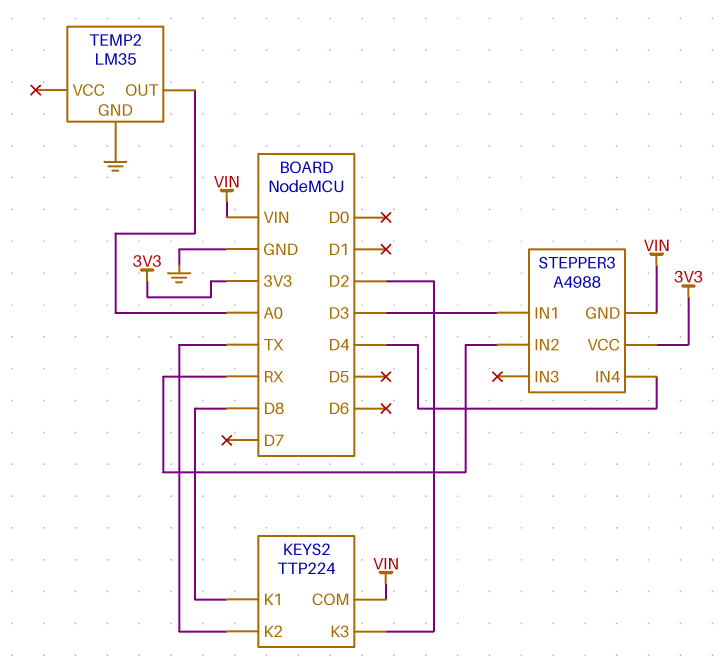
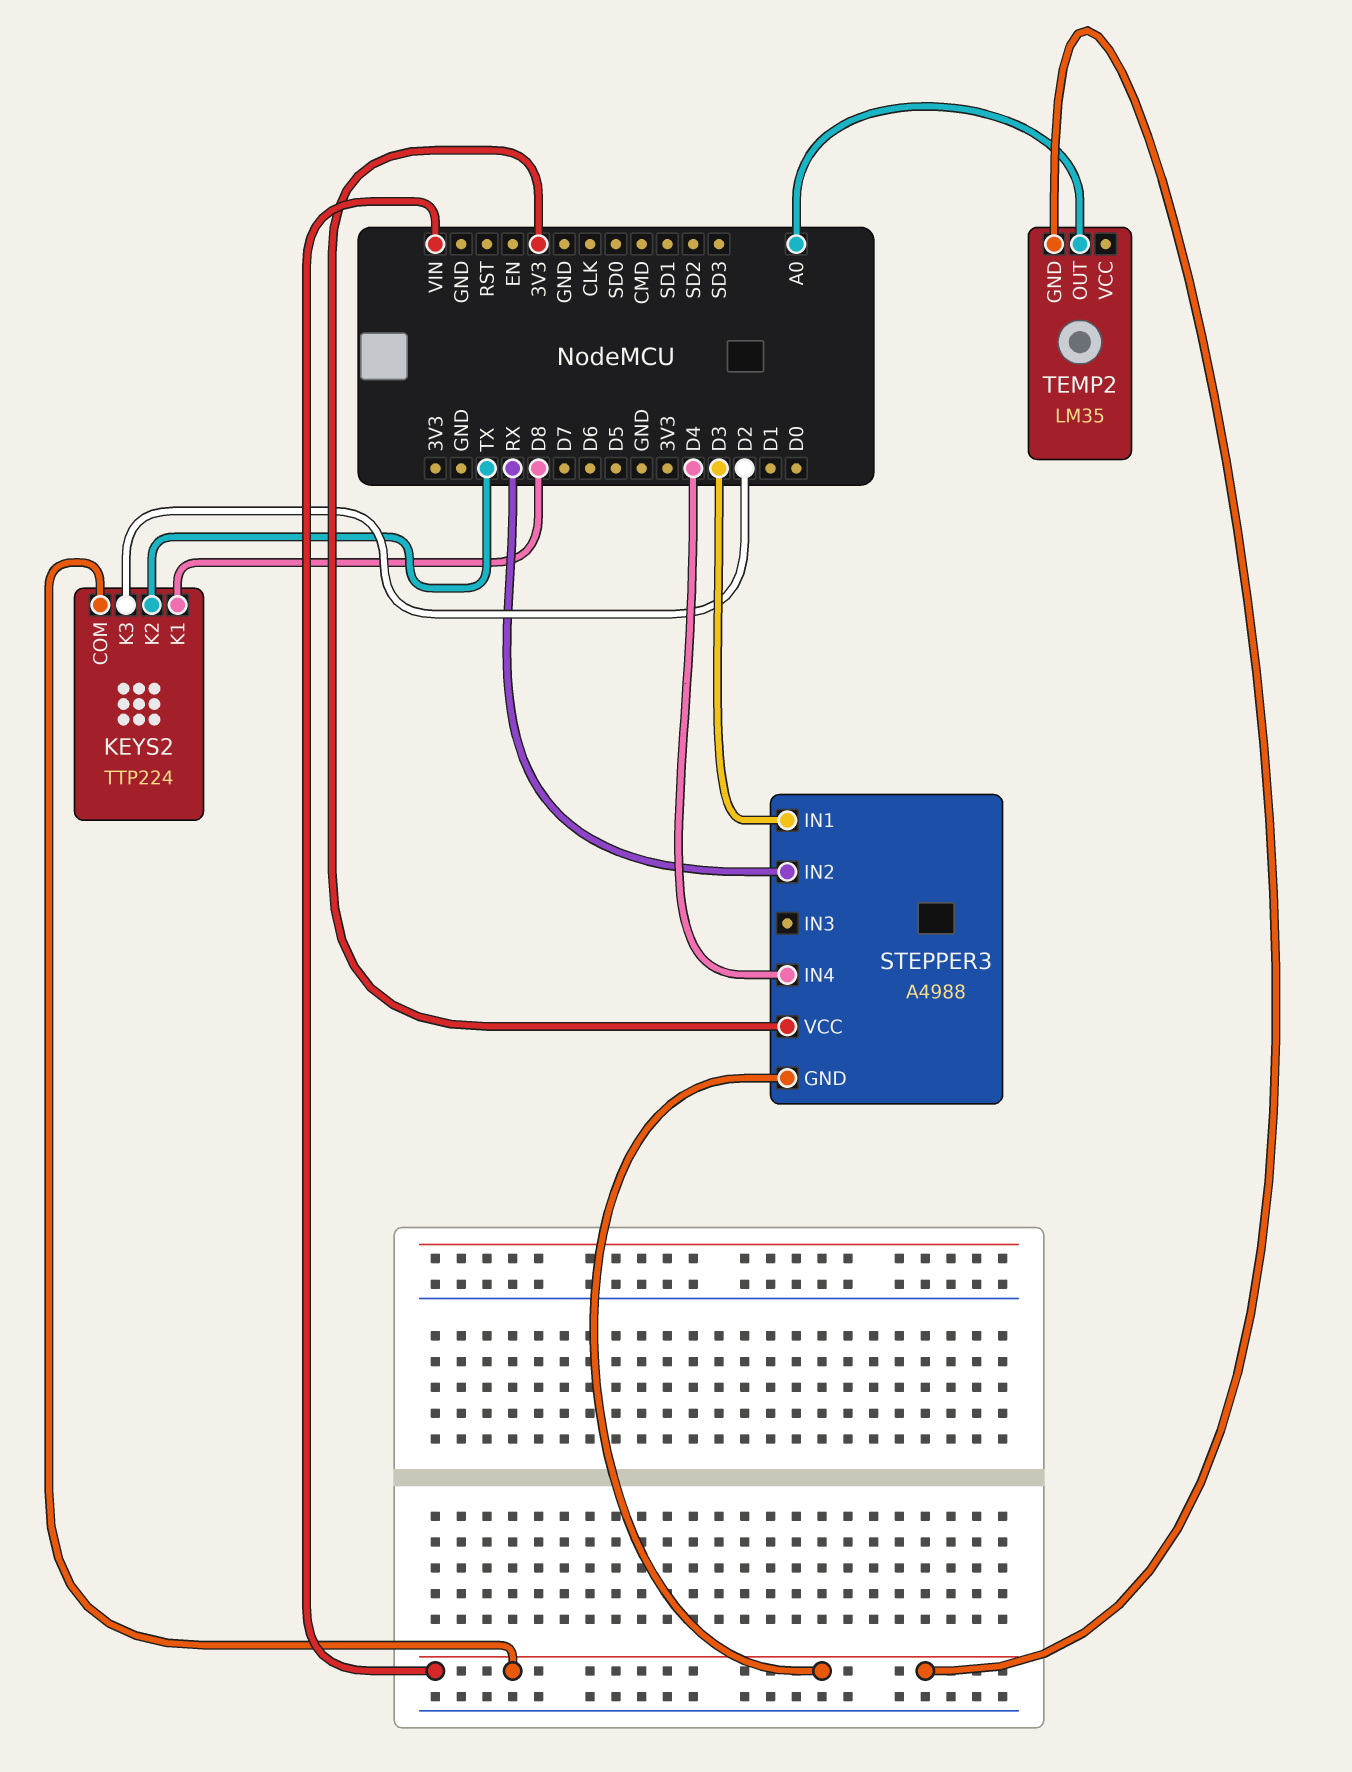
TEMP2 pin GND: GND -> VIN

